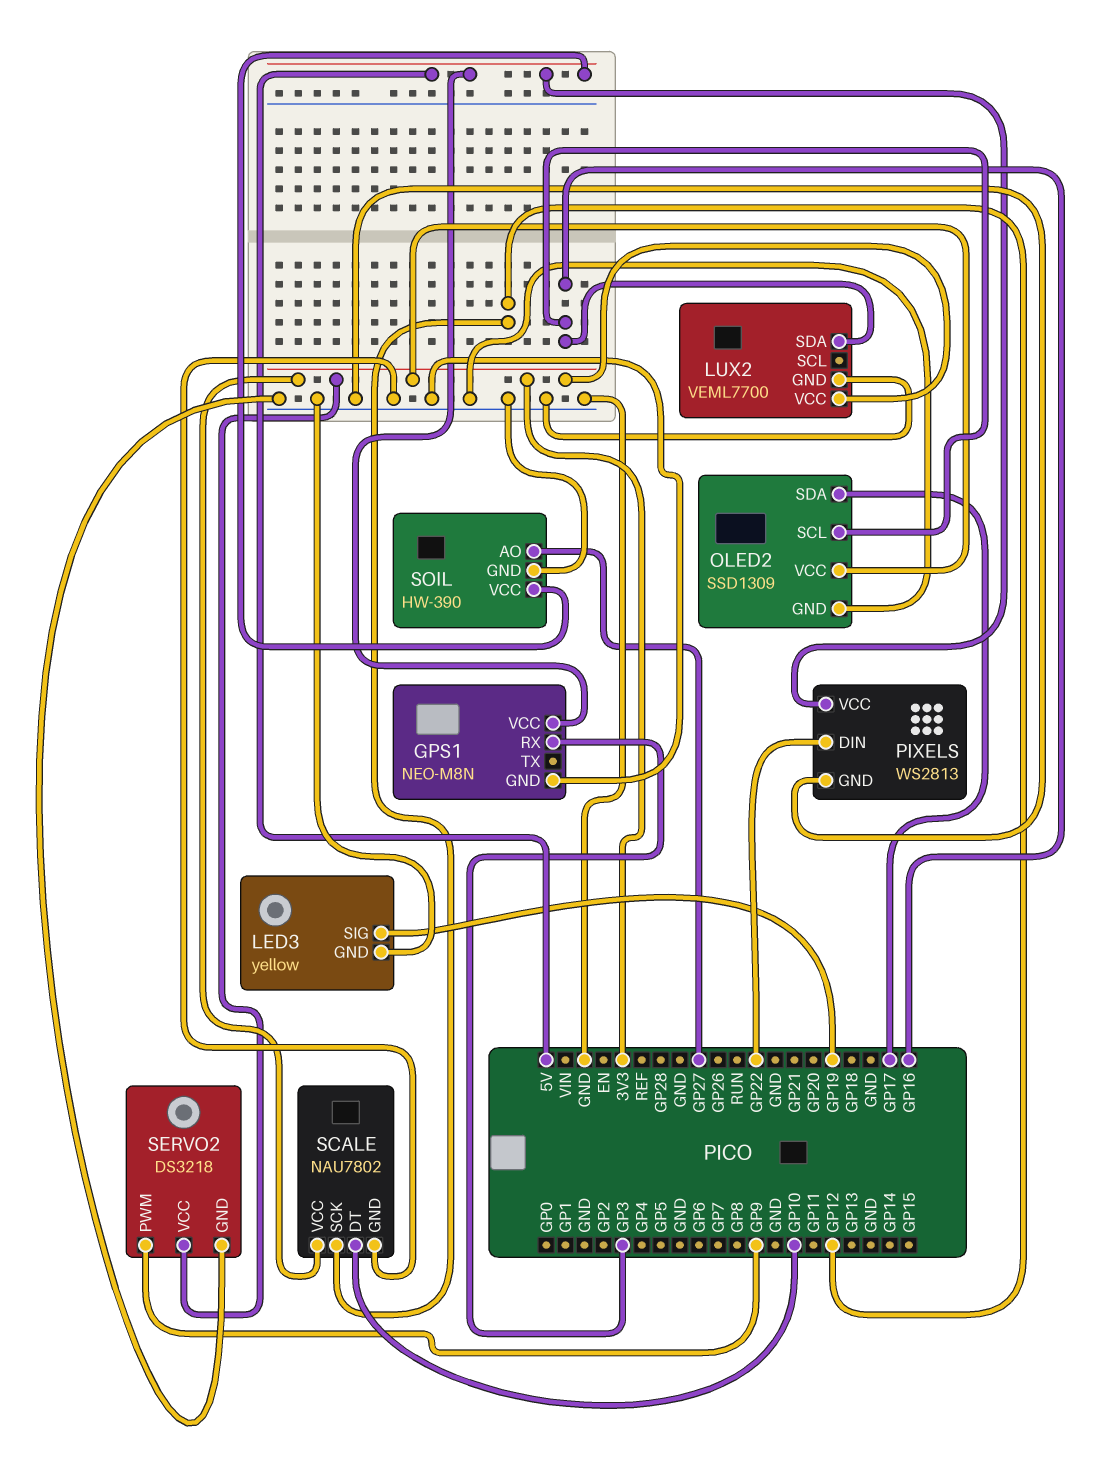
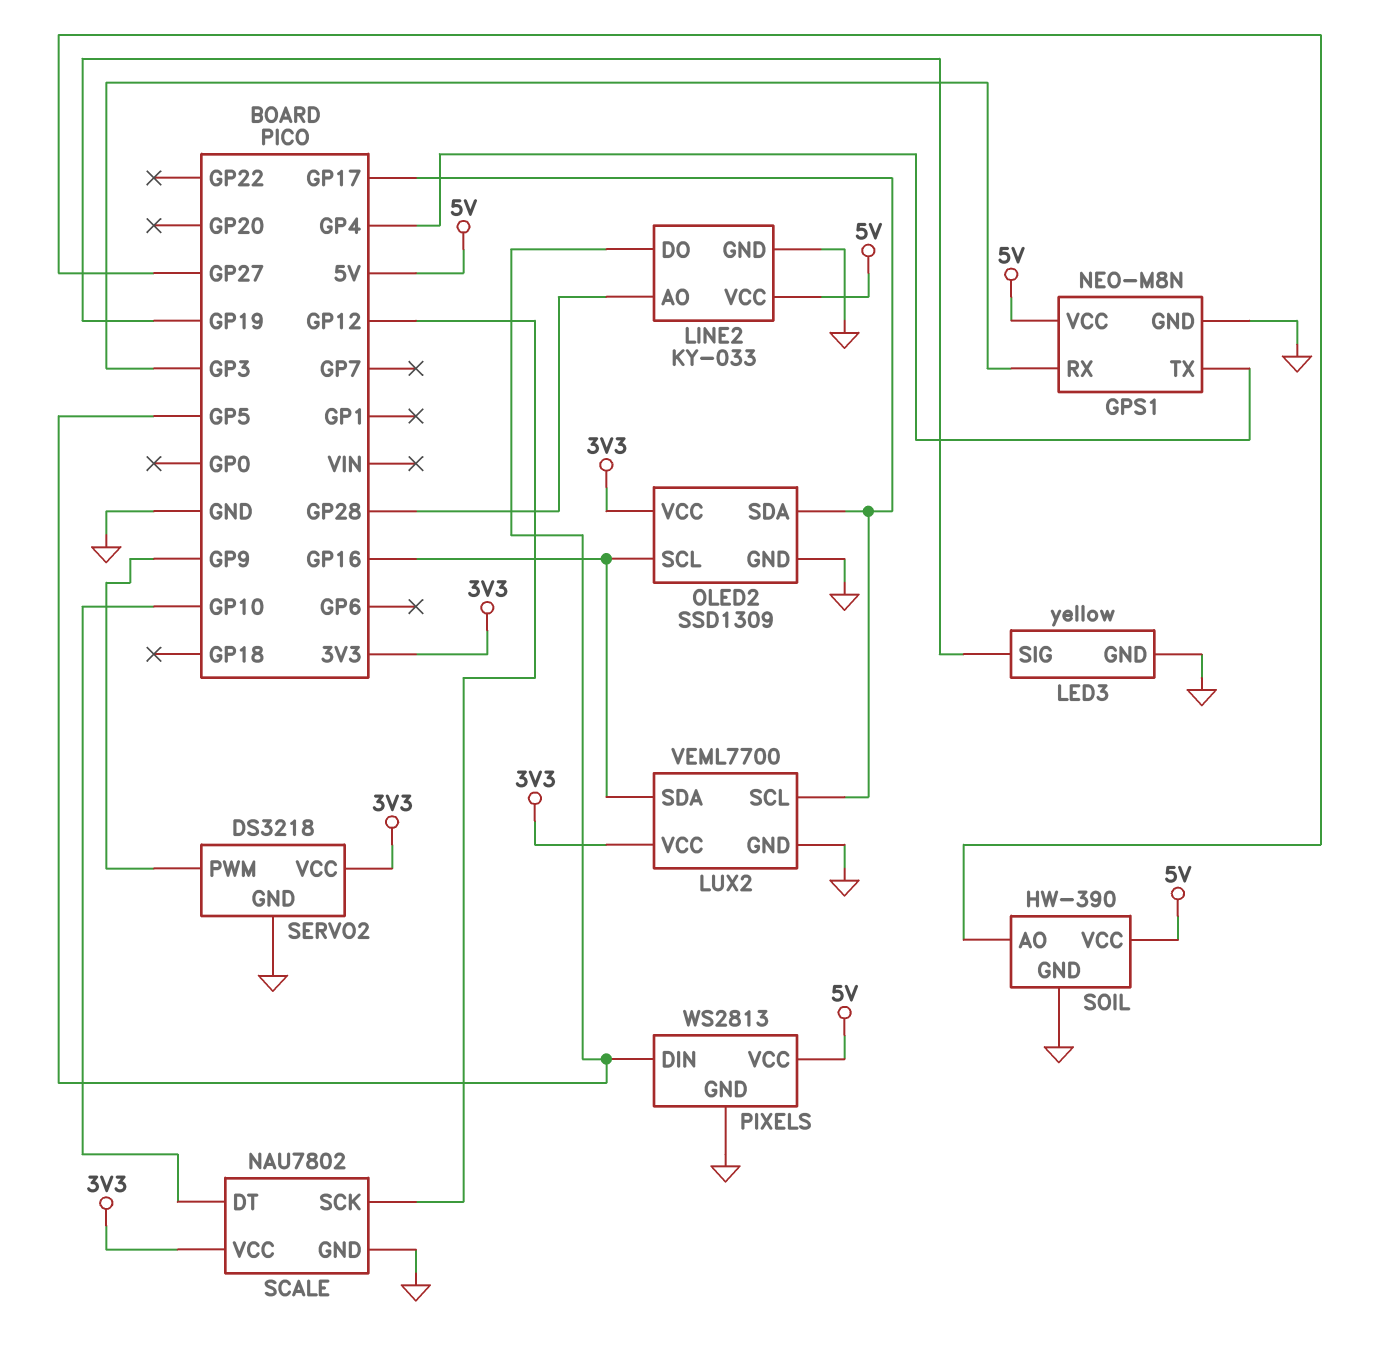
GPS1 pin TX: none -> GP4
LINE2: none -> KY-033
LINE2 pin AO: none -> GP28
LINE2 pin DO: none -> GP5
LINE2 pin GND: none -> GND
LINE2 pin VCC: none -> 5V
LUX2 pin SCL: none -> GP17
PIXELS pin DIN: GP22 -> GP5

